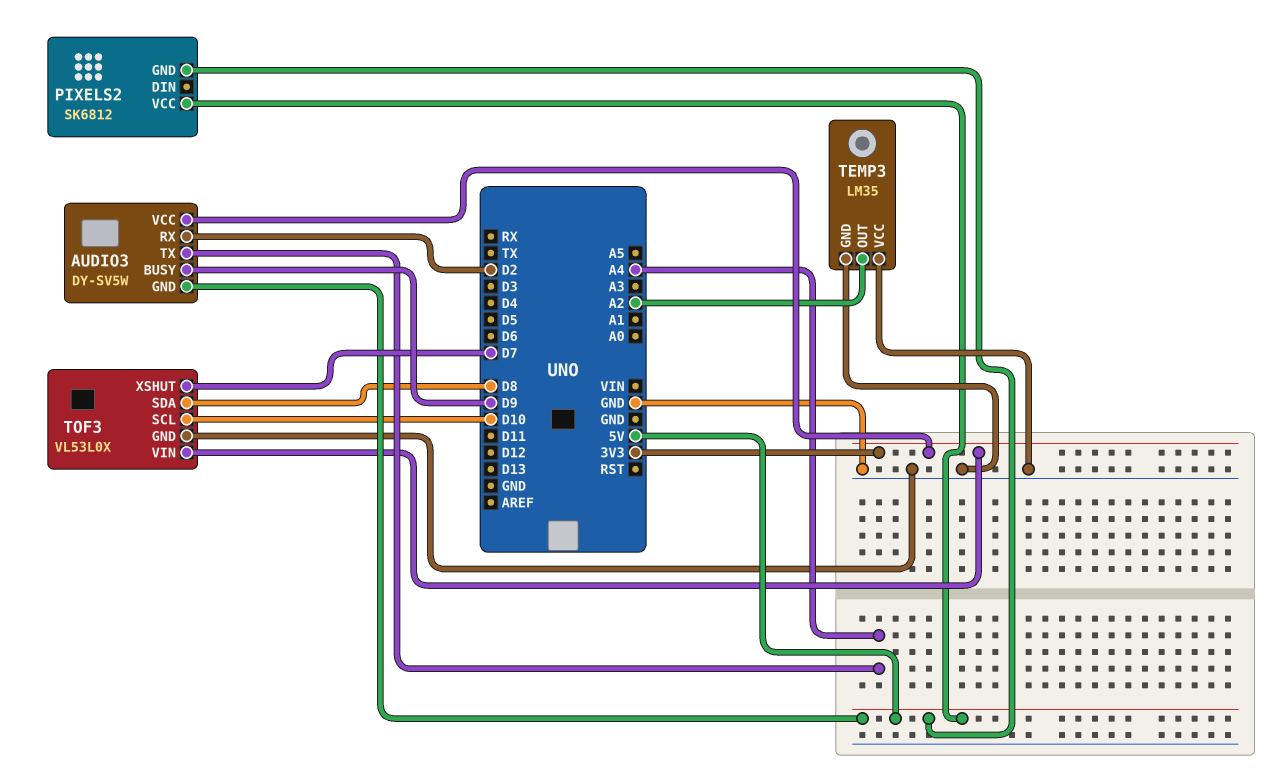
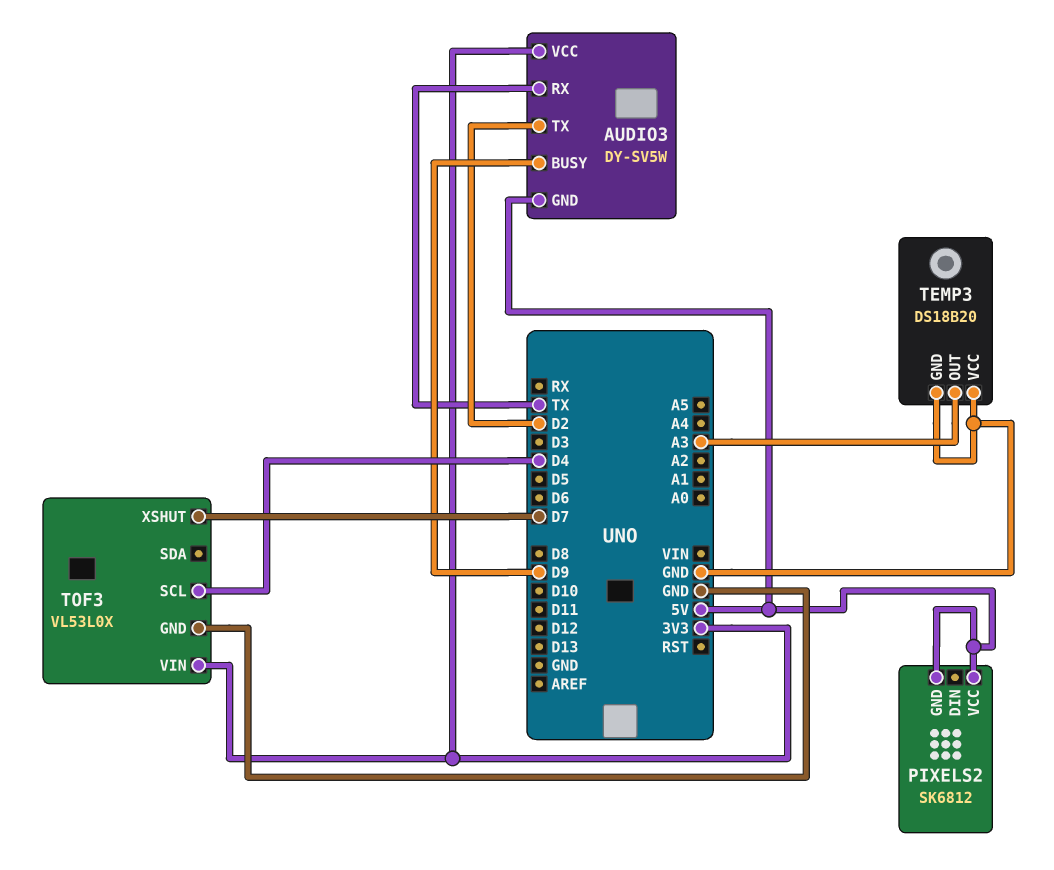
AUDIO3 pin RX: D2 -> TX
AUDIO3 pin TX: A4 -> D2
TEMP3: LM35 -> DS18B20
TEMP3 pin OUT: A2 -> A3
TOF3 pin SCL: D10 -> D4
TOF3 pin SDA: D8 -> none

